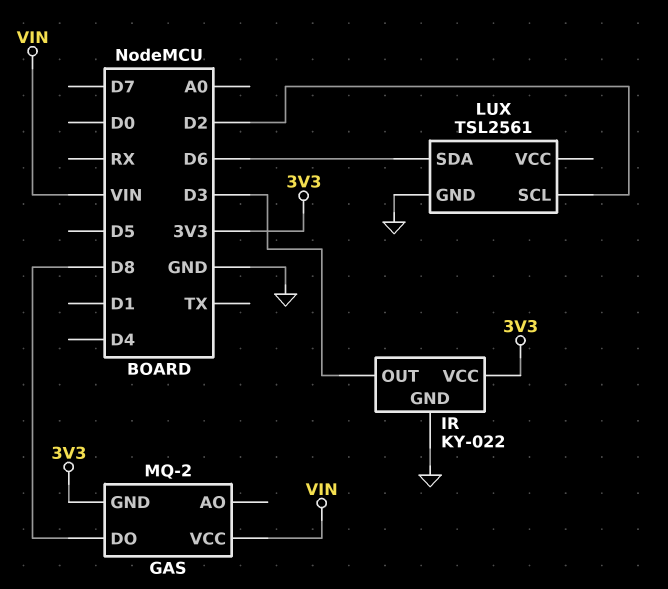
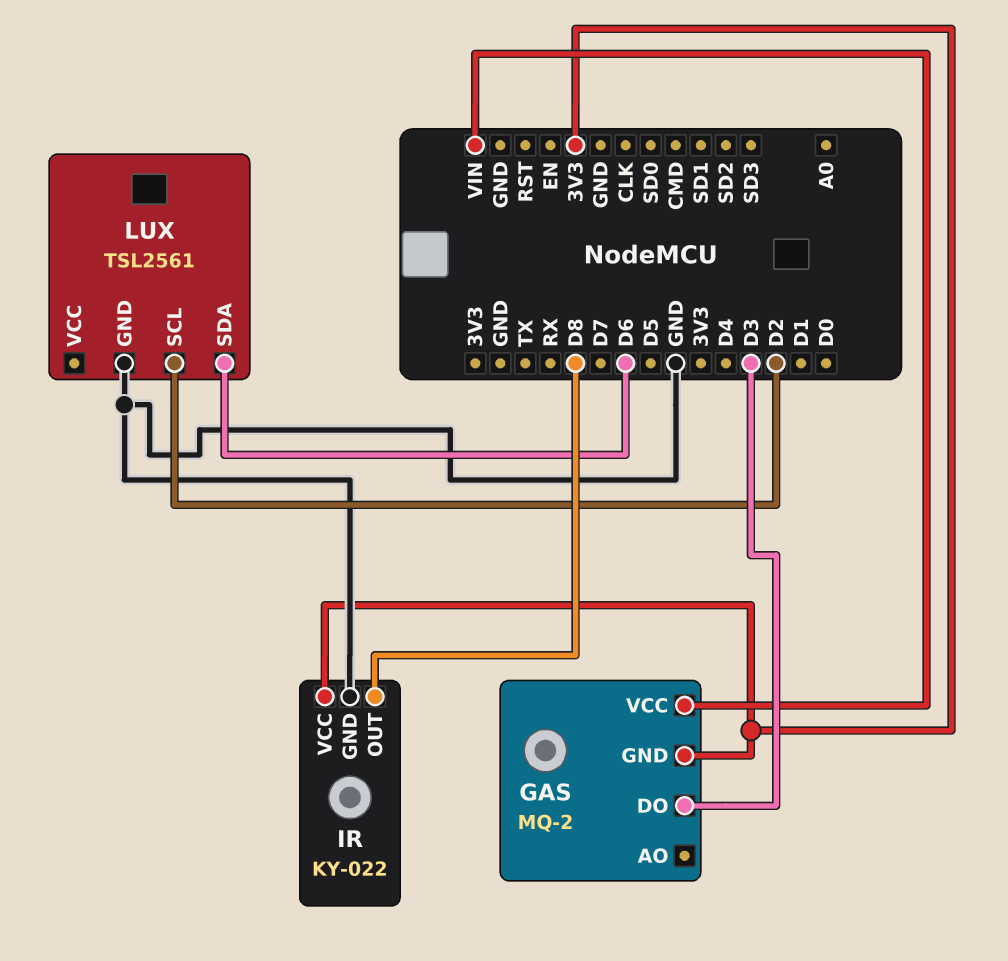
GAS pin DO: D8 -> D3
IR pin OUT: D3 -> D8

